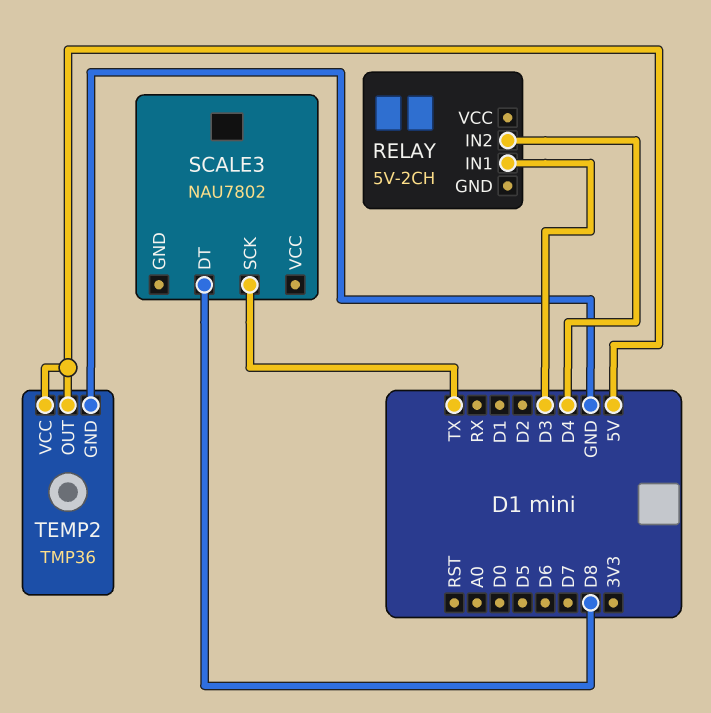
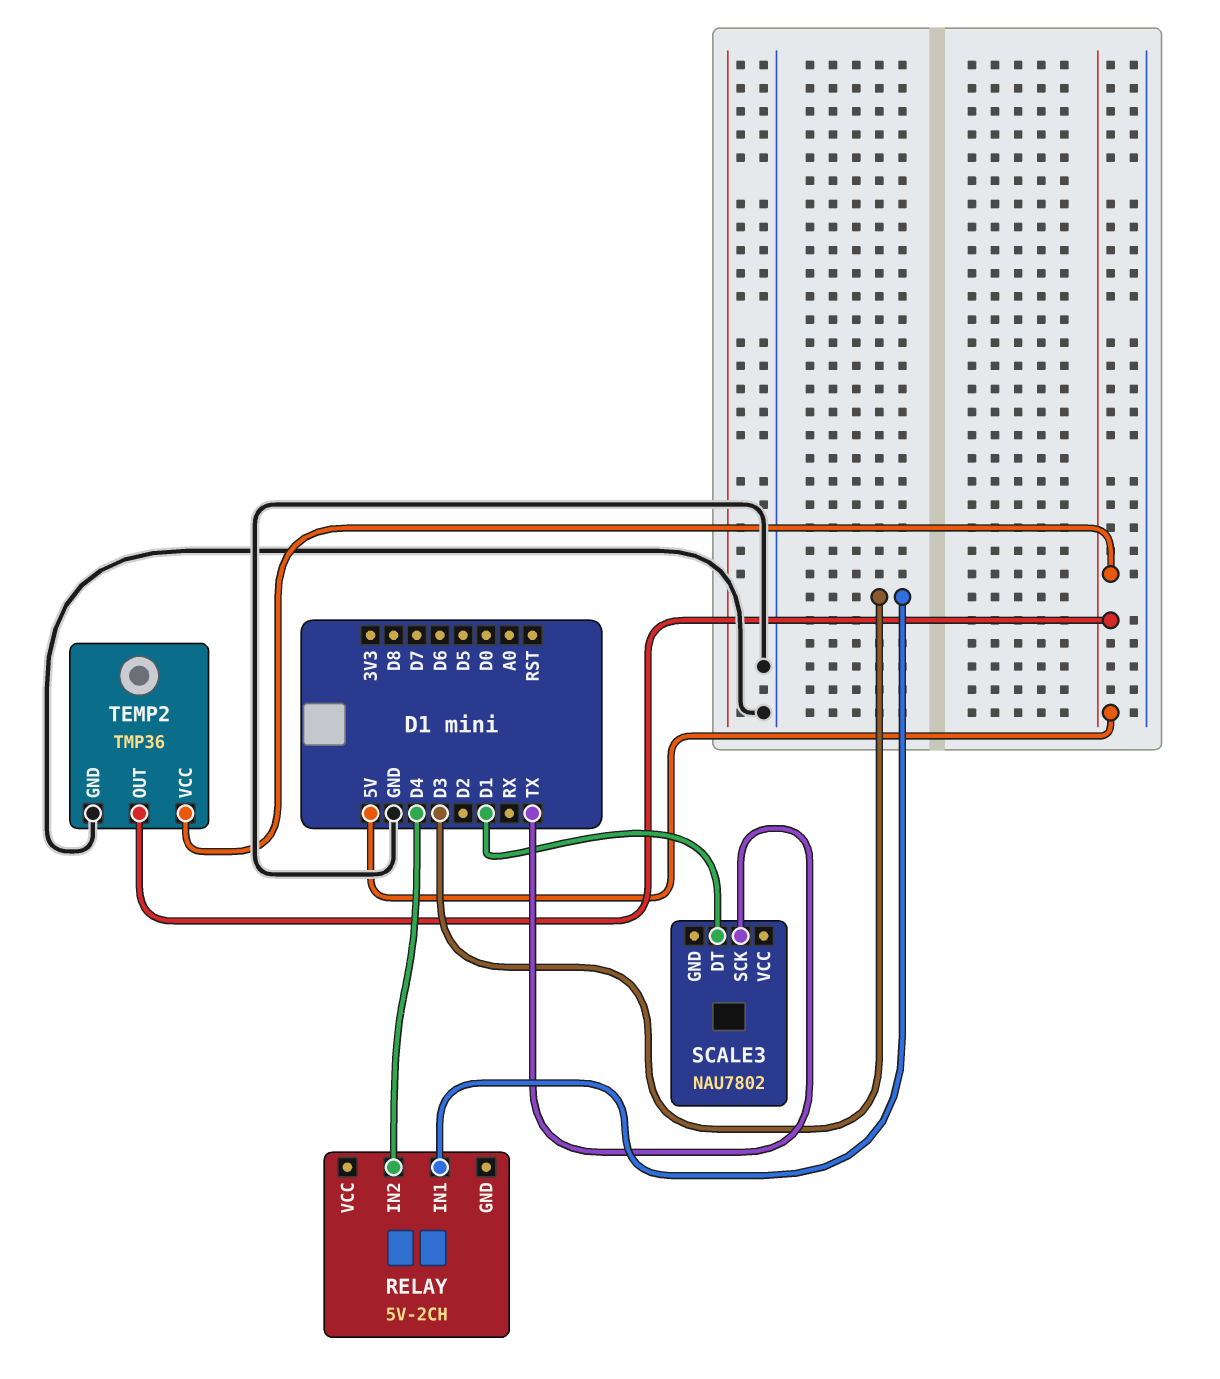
SCALE3 pin DT: D8 -> D1

